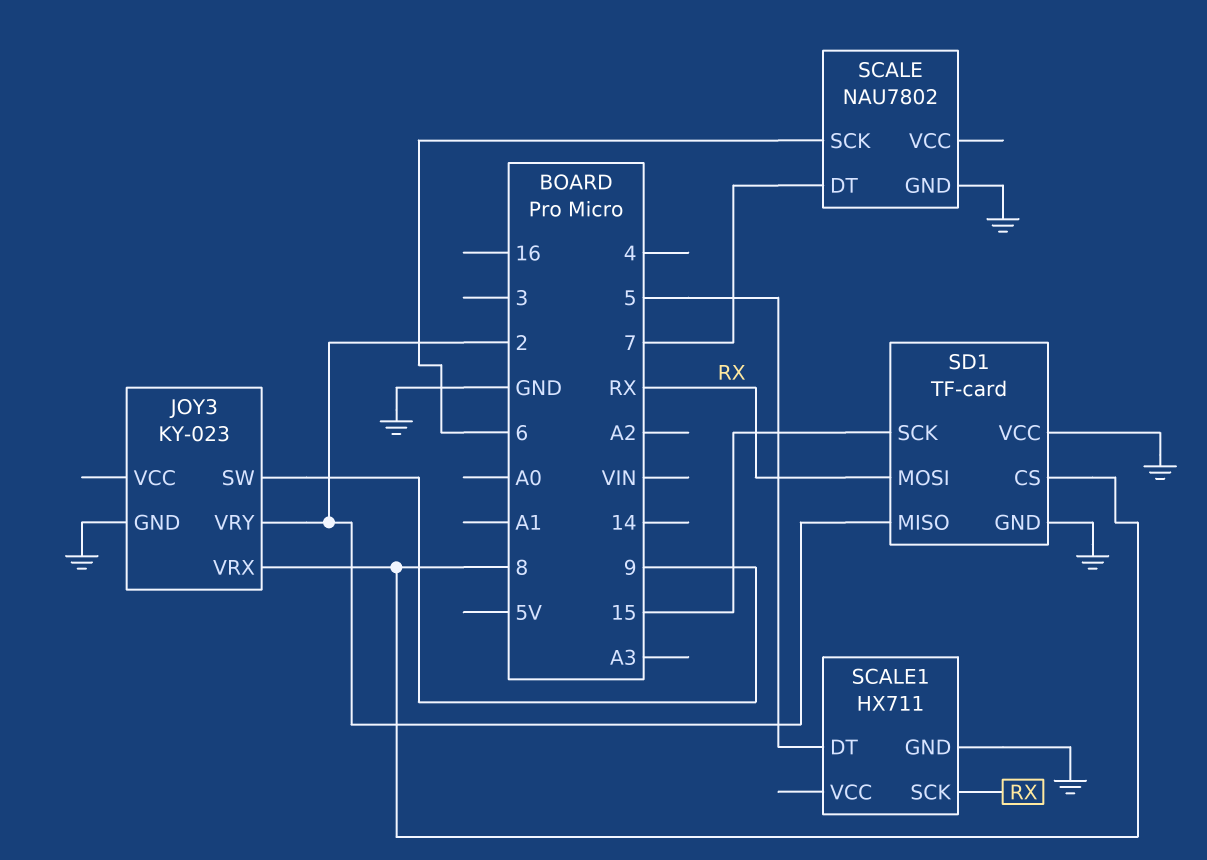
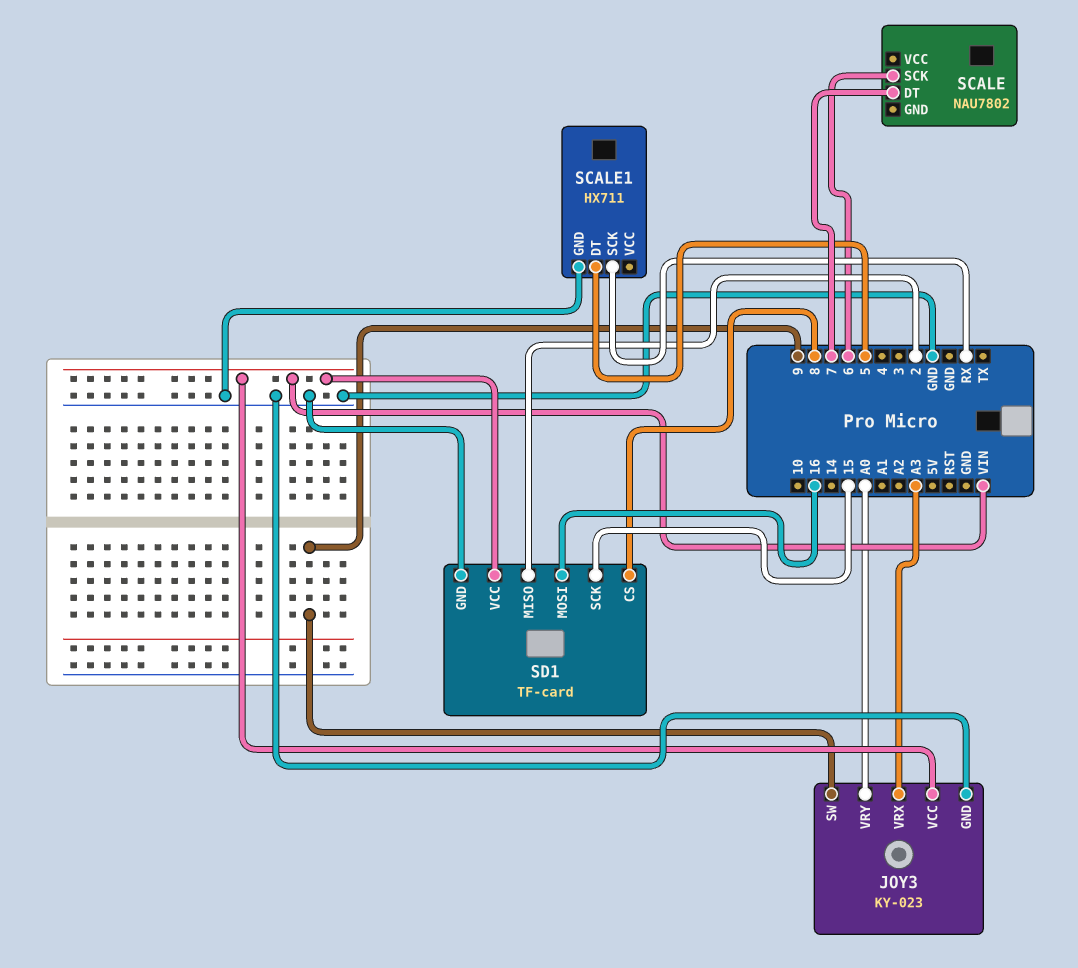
JOY3 pin VCC: none -> VIN
JOY3 pin VRX: 8 -> A3
JOY3 pin VRY: 2 -> A0
SCALE pin GND: GND -> none
SD1 pin MOSI: RX -> 16
SD1 pin VCC: GND -> VIN

